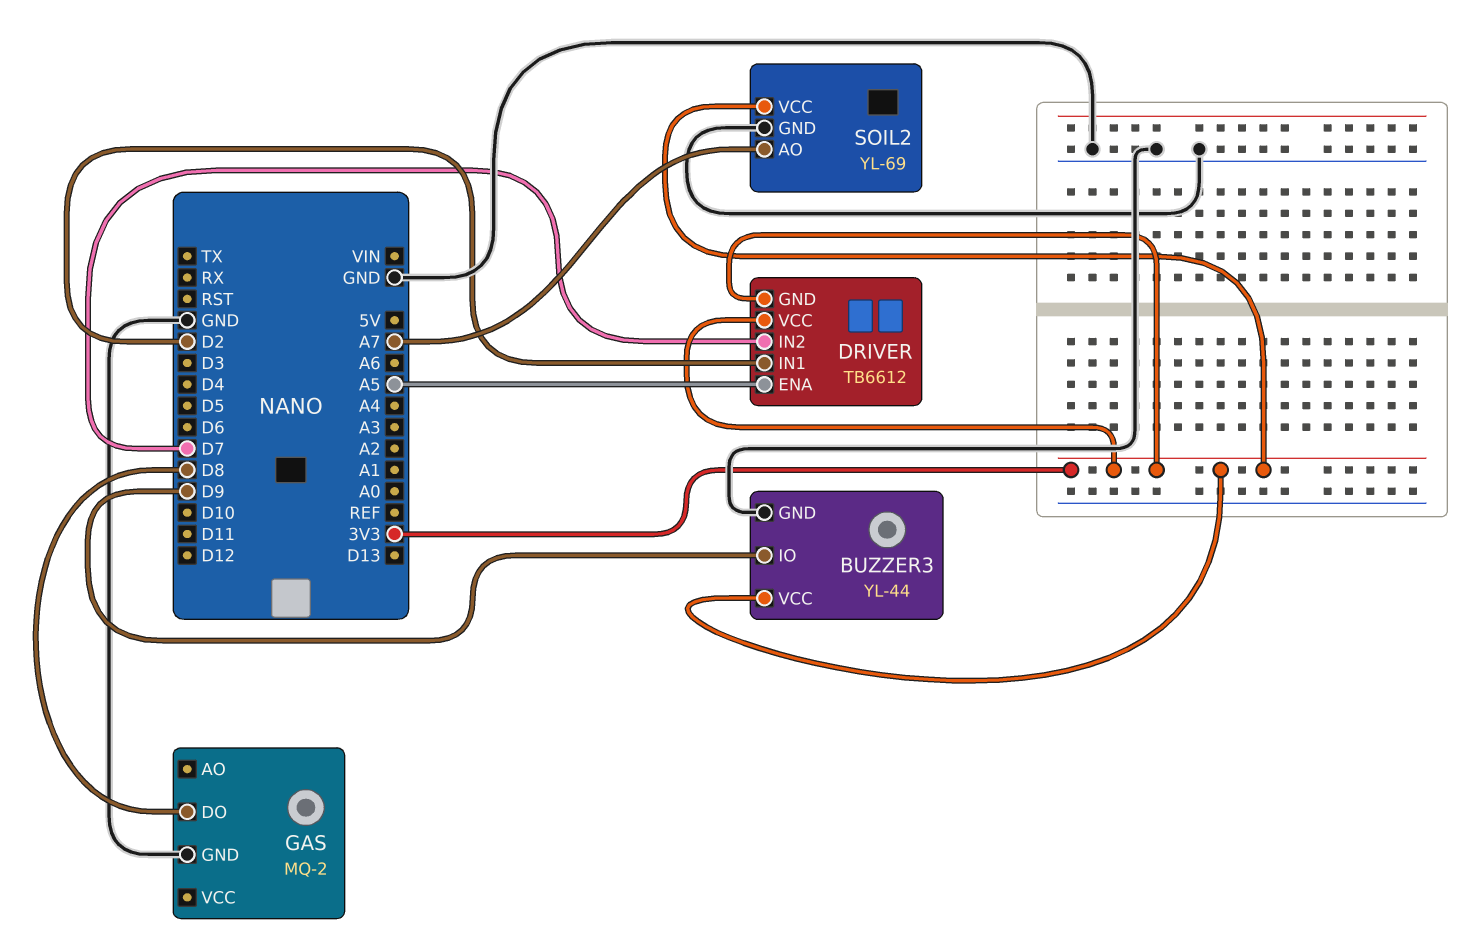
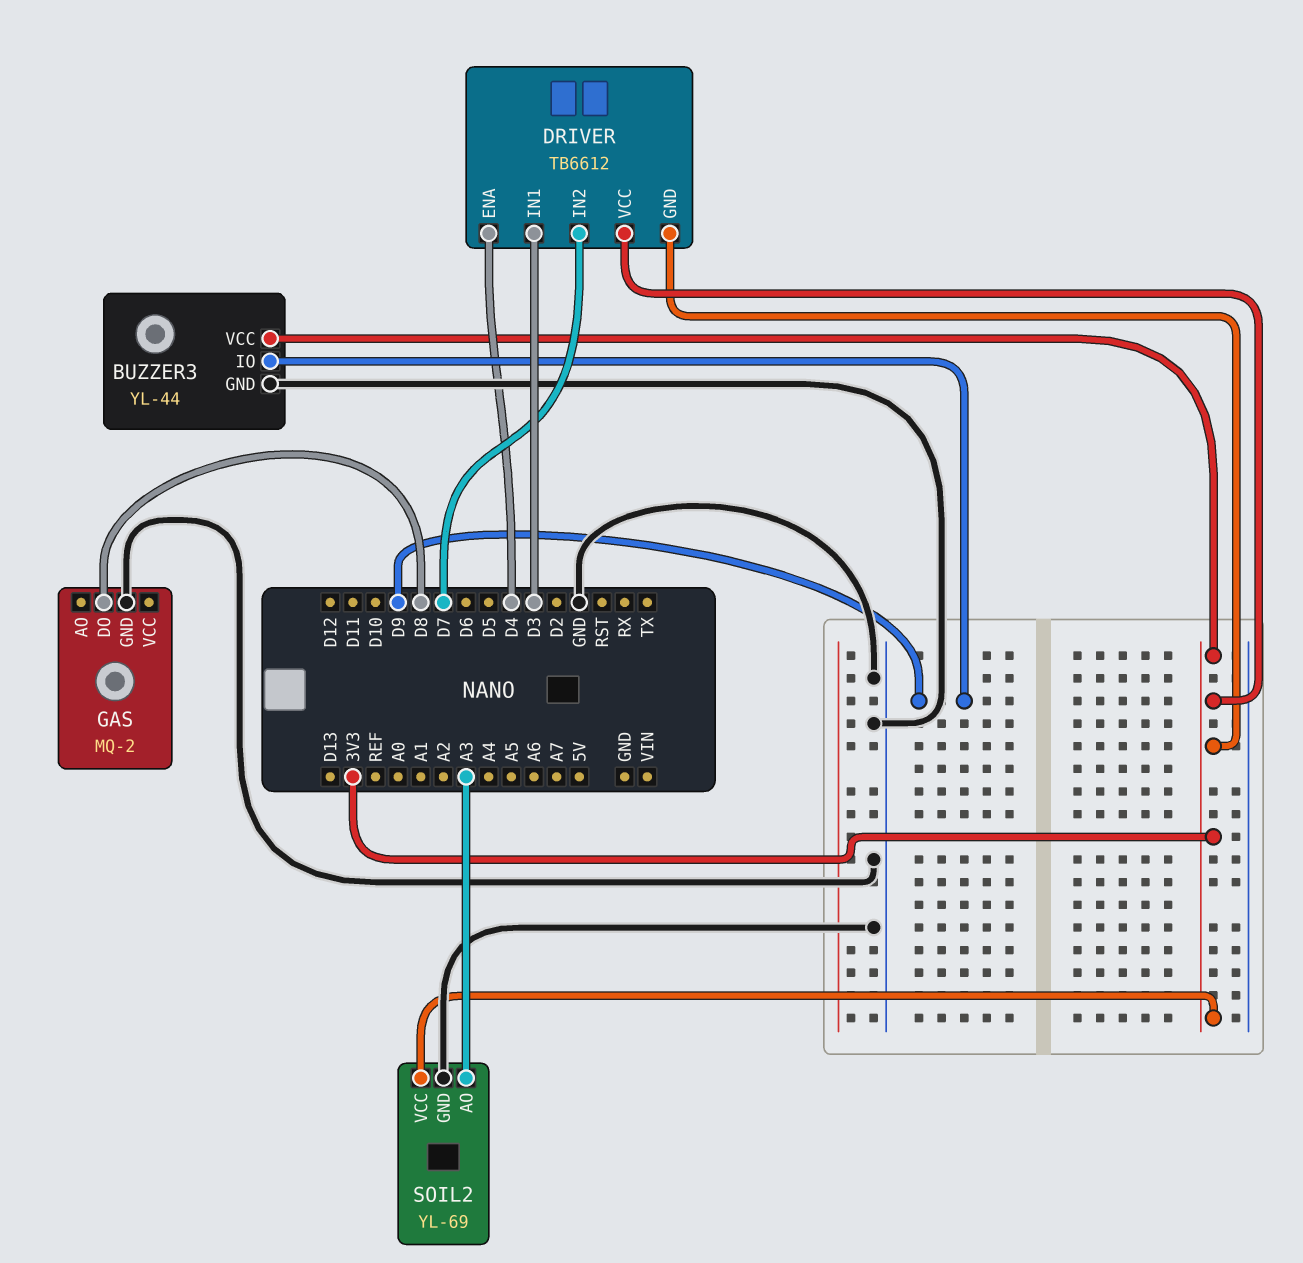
DRIVER pin ENA: A5 -> D4
DRIVER pin IN1: D2 -> D3
SOIL2 pin AO: A7 -> A3

